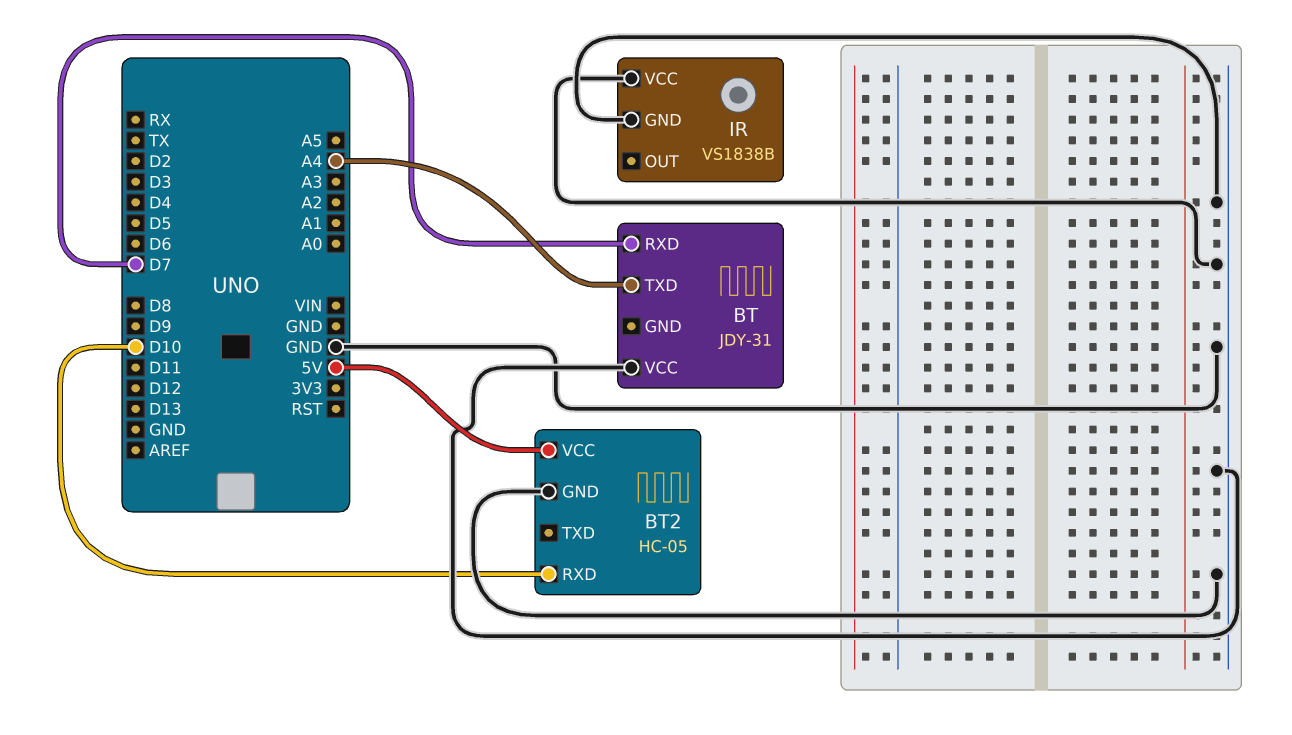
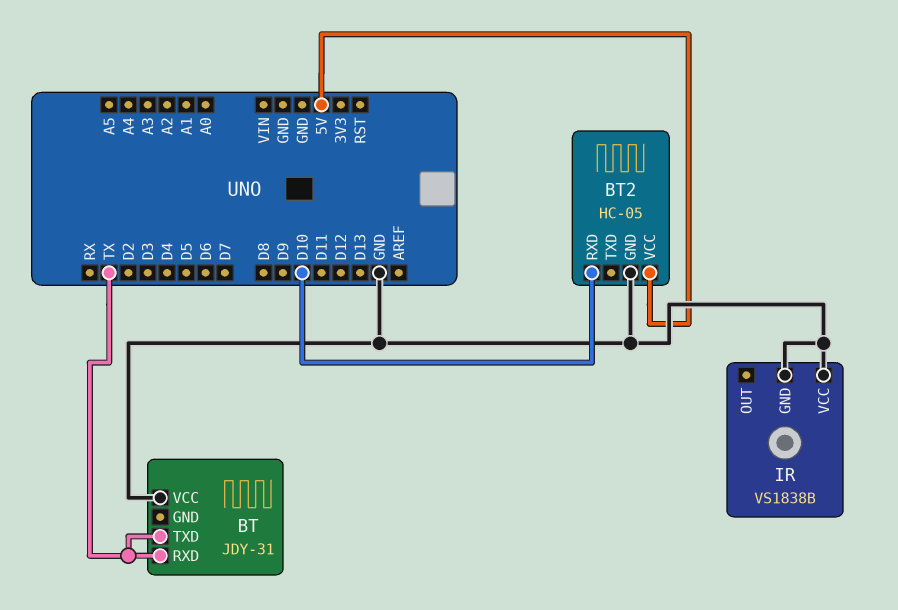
BT pin RXD: D7 -> TX
BT pin TXD: A4 -> TX

